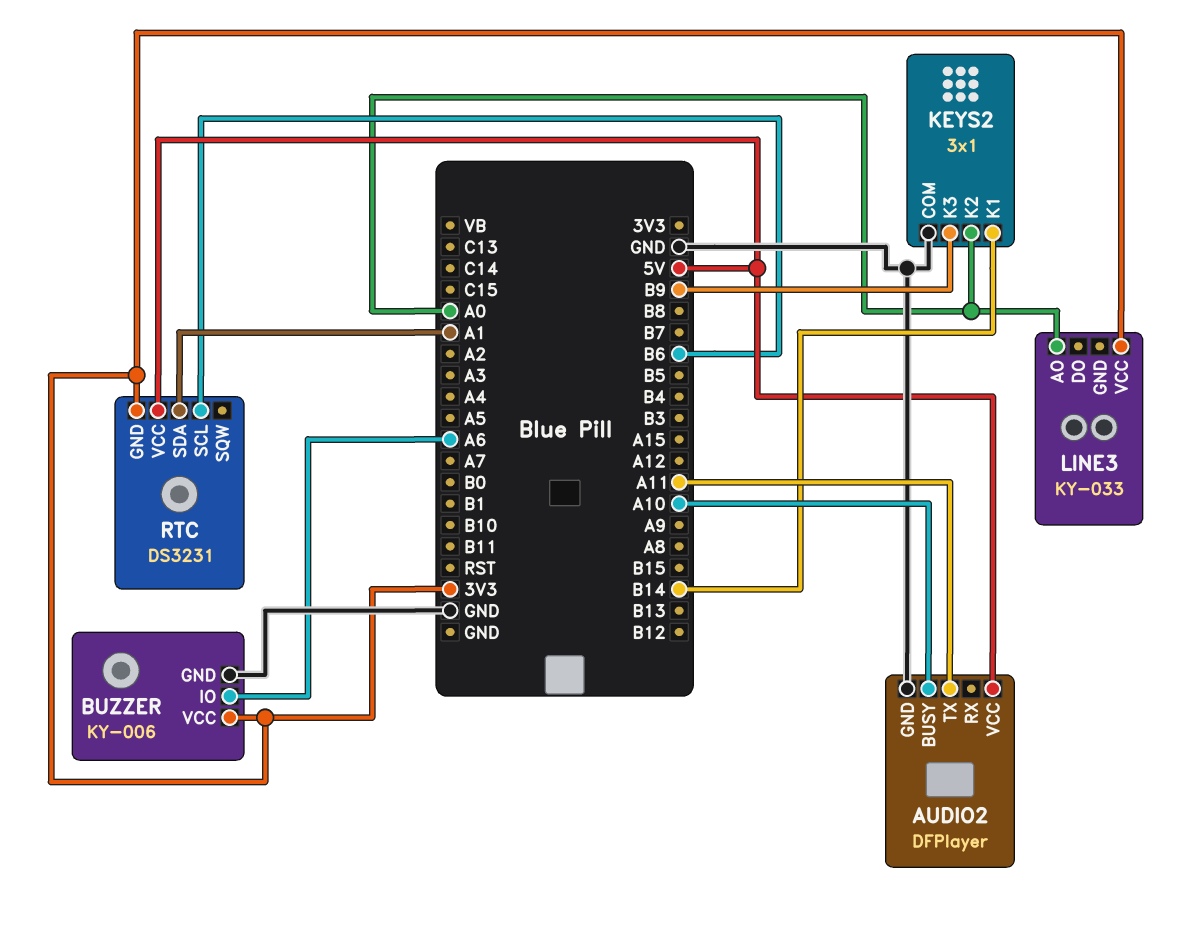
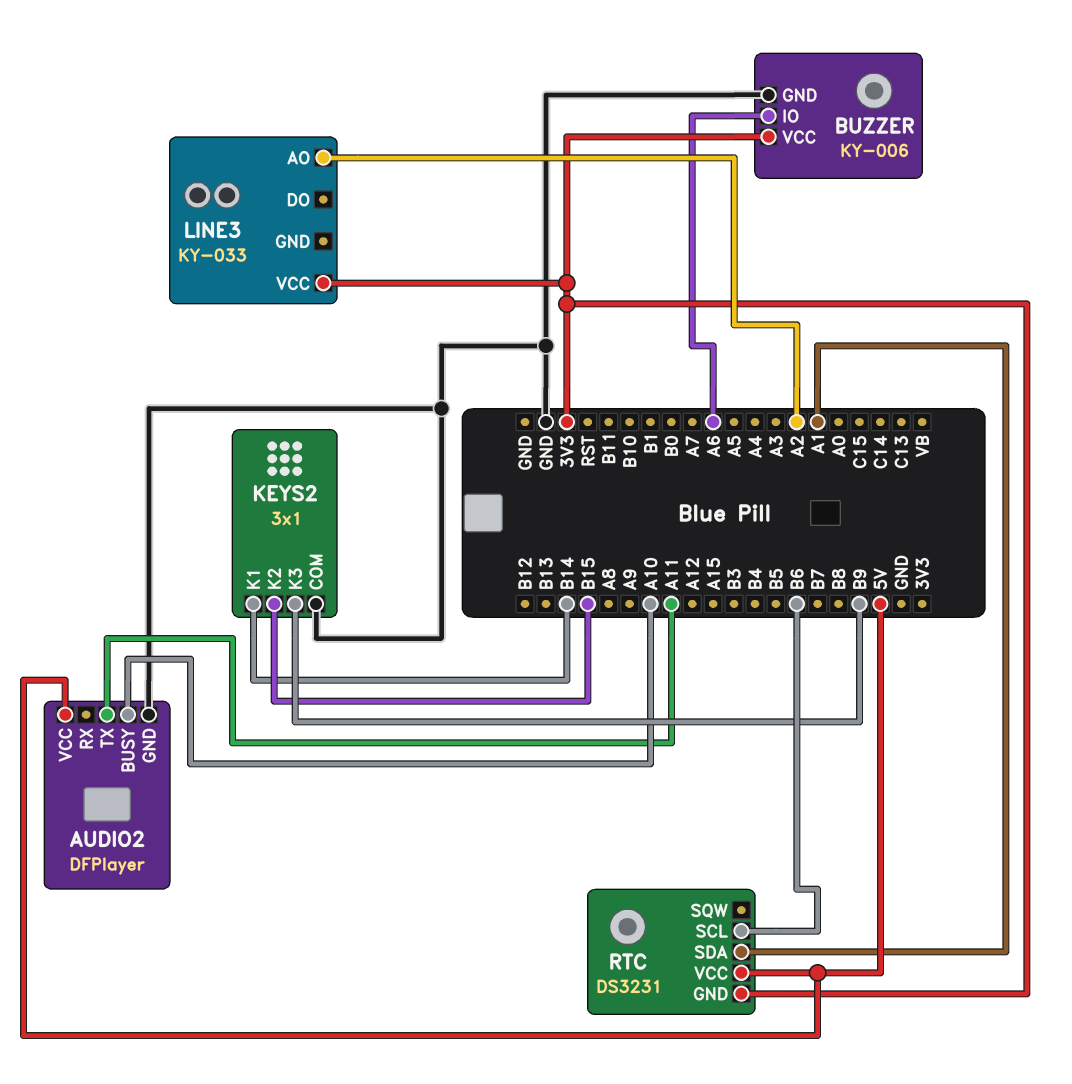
KEYS2 pin K2: A0 -> B15
LINE3 pin AO: A0 -> A2

